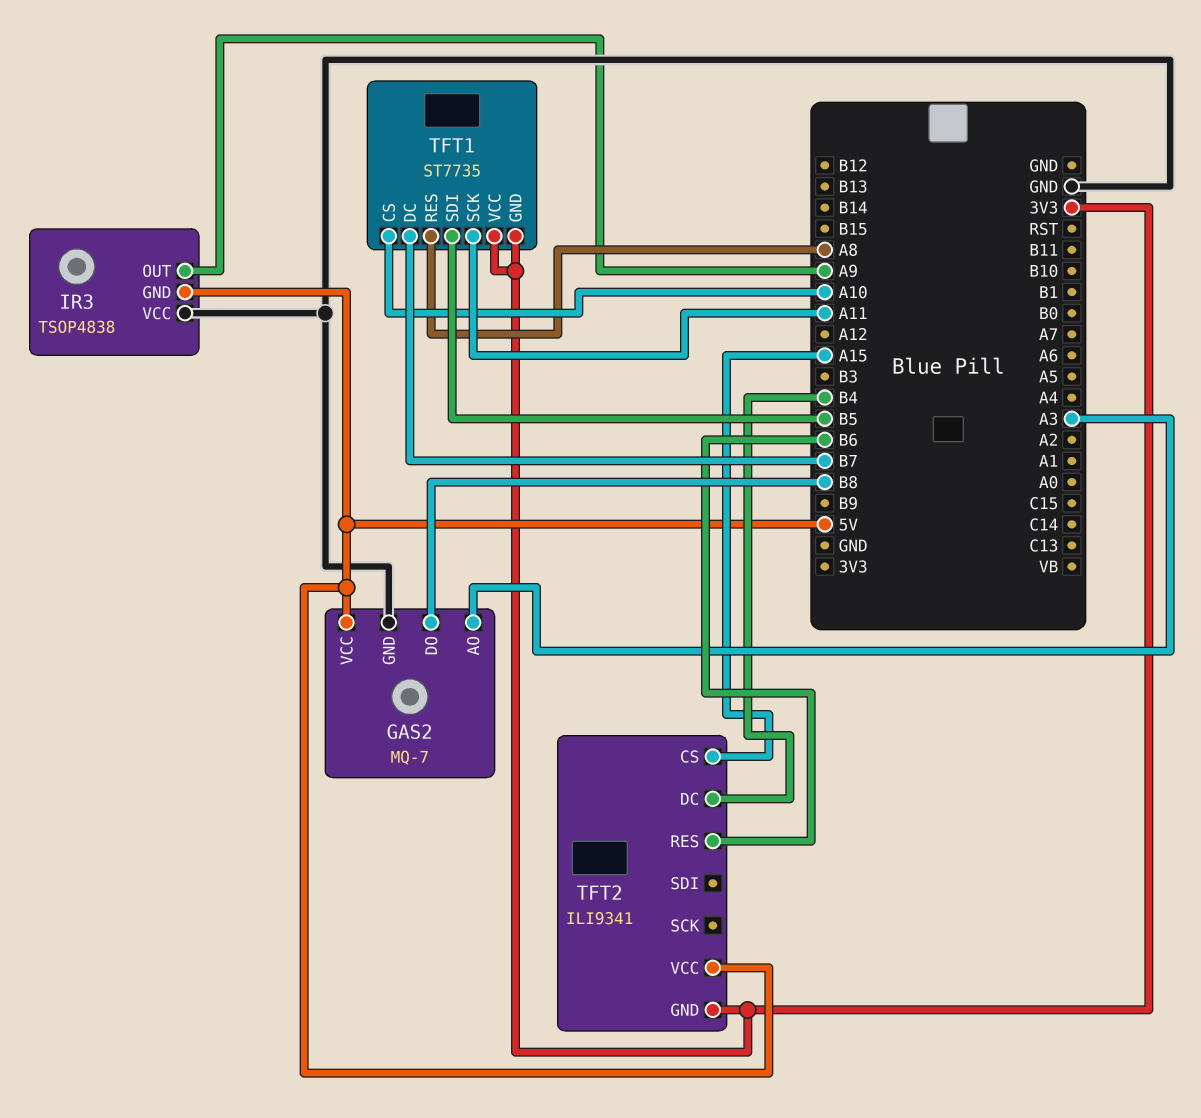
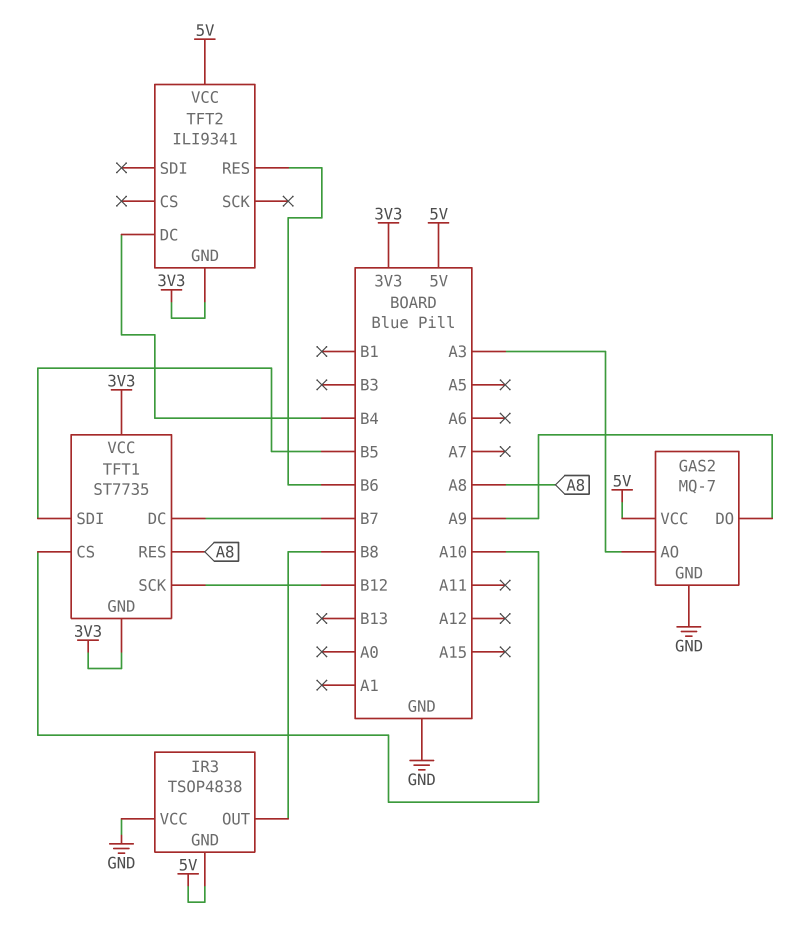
GAS2 pin DO: B8 -> A9
IR3 pin OUT: A9 -> B8
TFT1 pin SCK: A11 -> B12
TFT2 pin CS: A15 -> none

